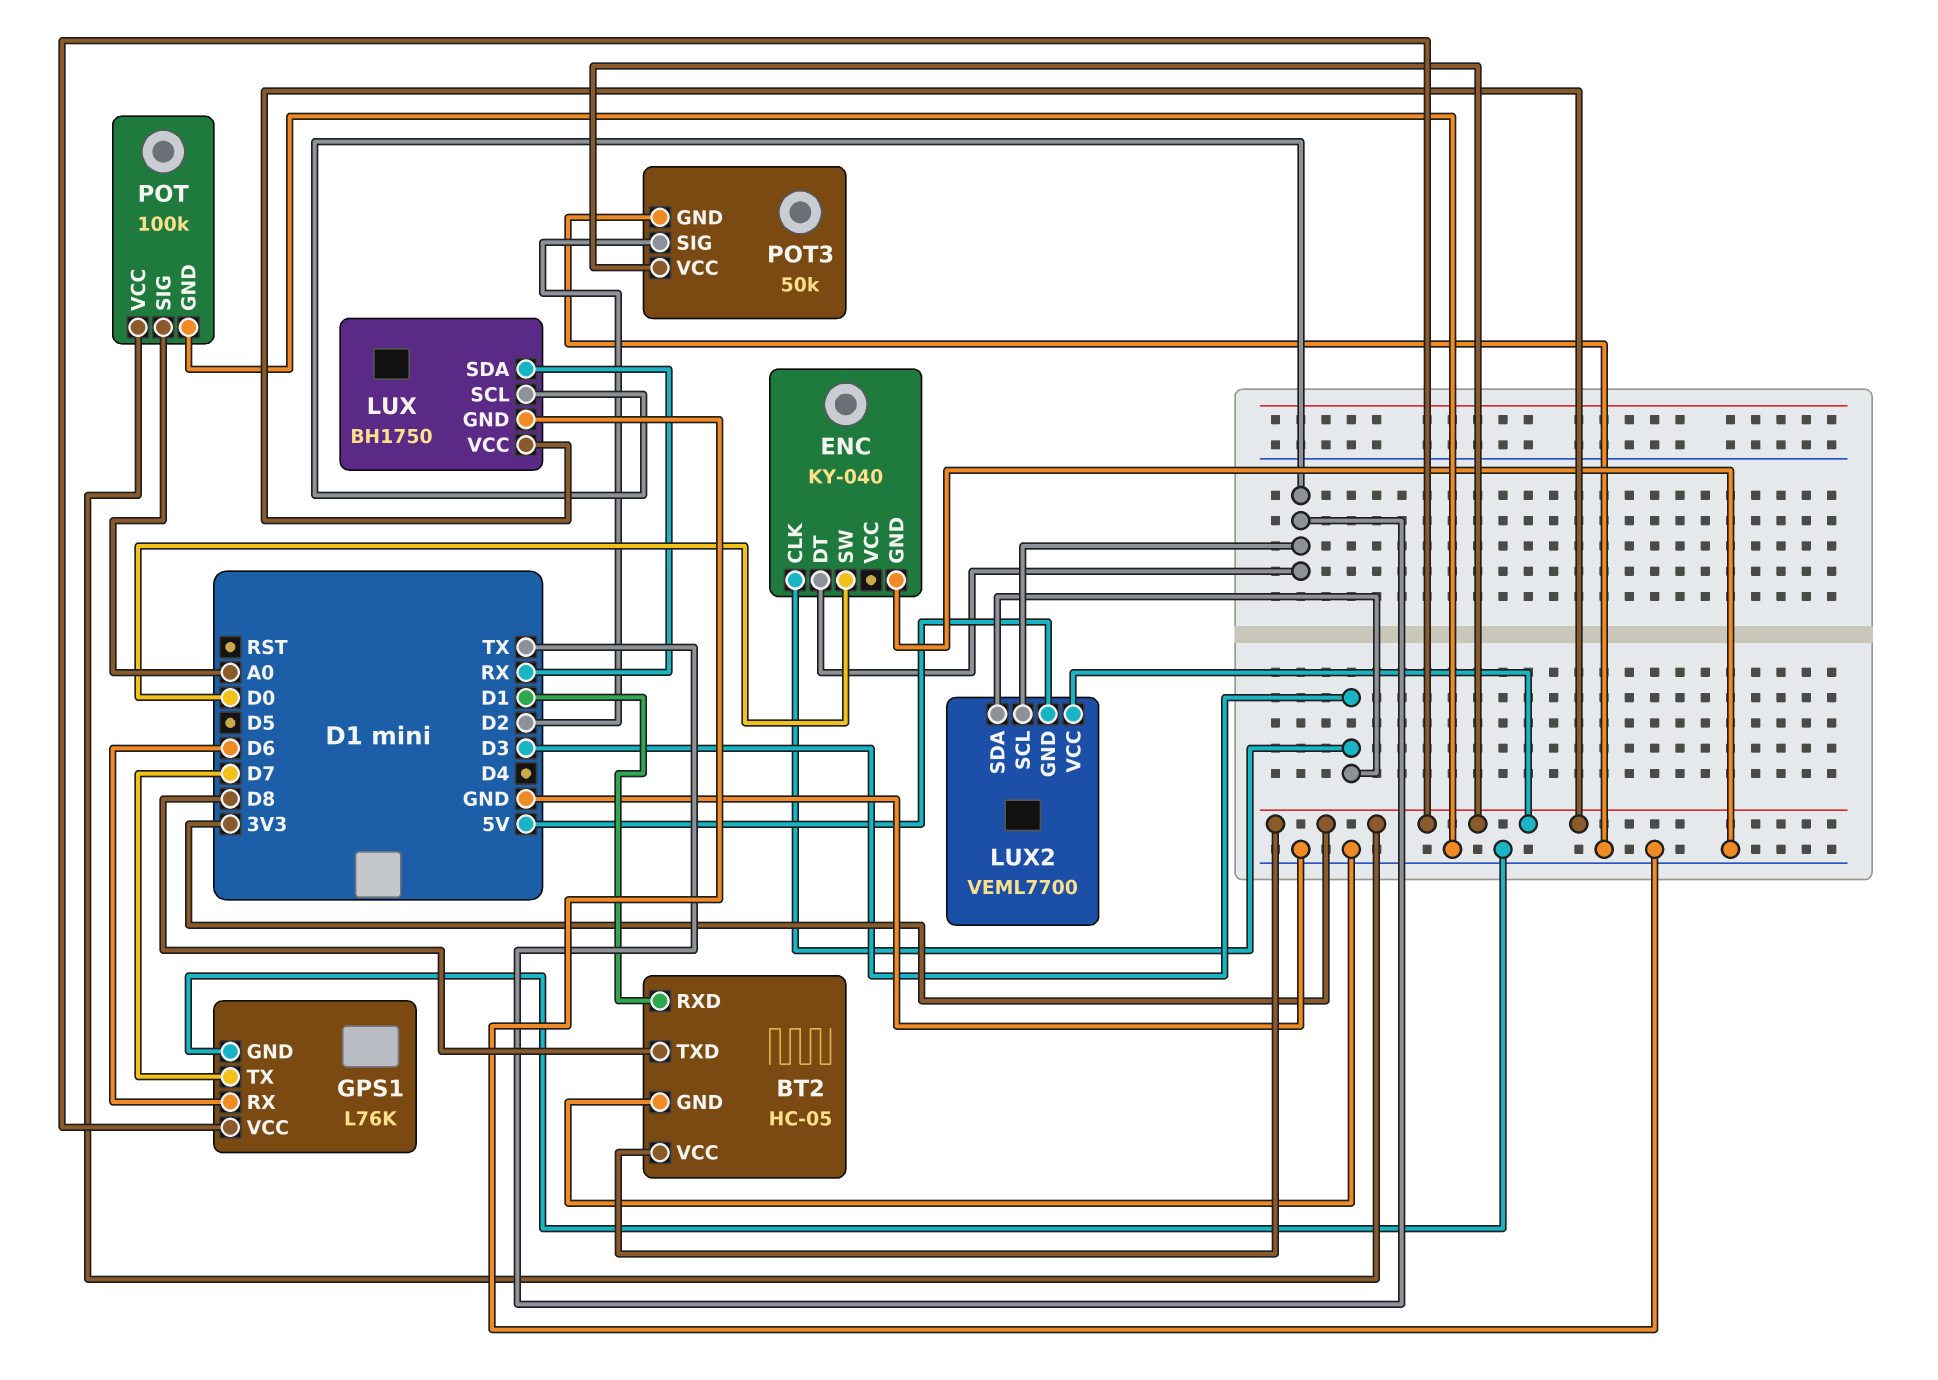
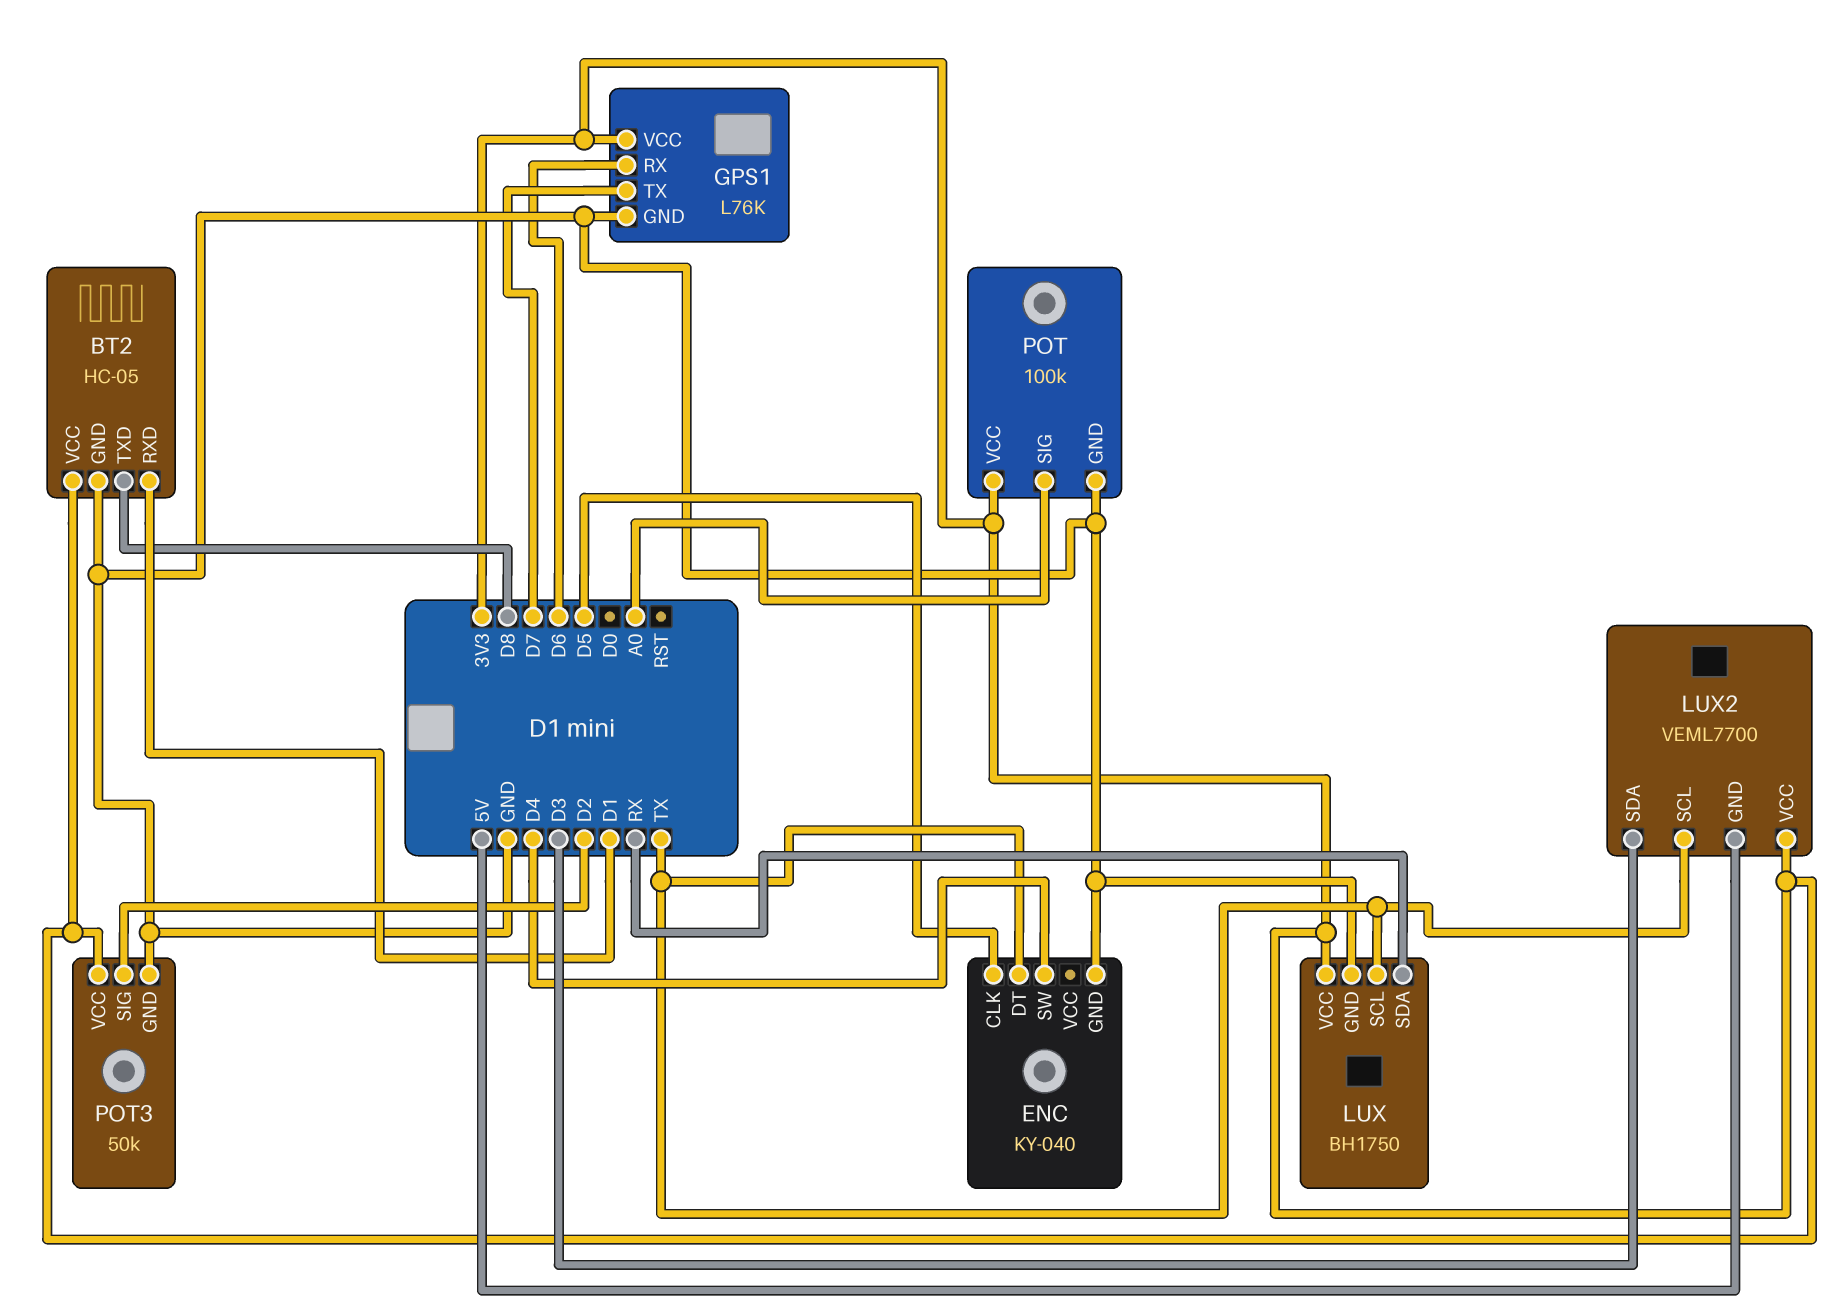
ENC pin CLK: D3 -> D5
ENC pin SW: D0 -> D4

